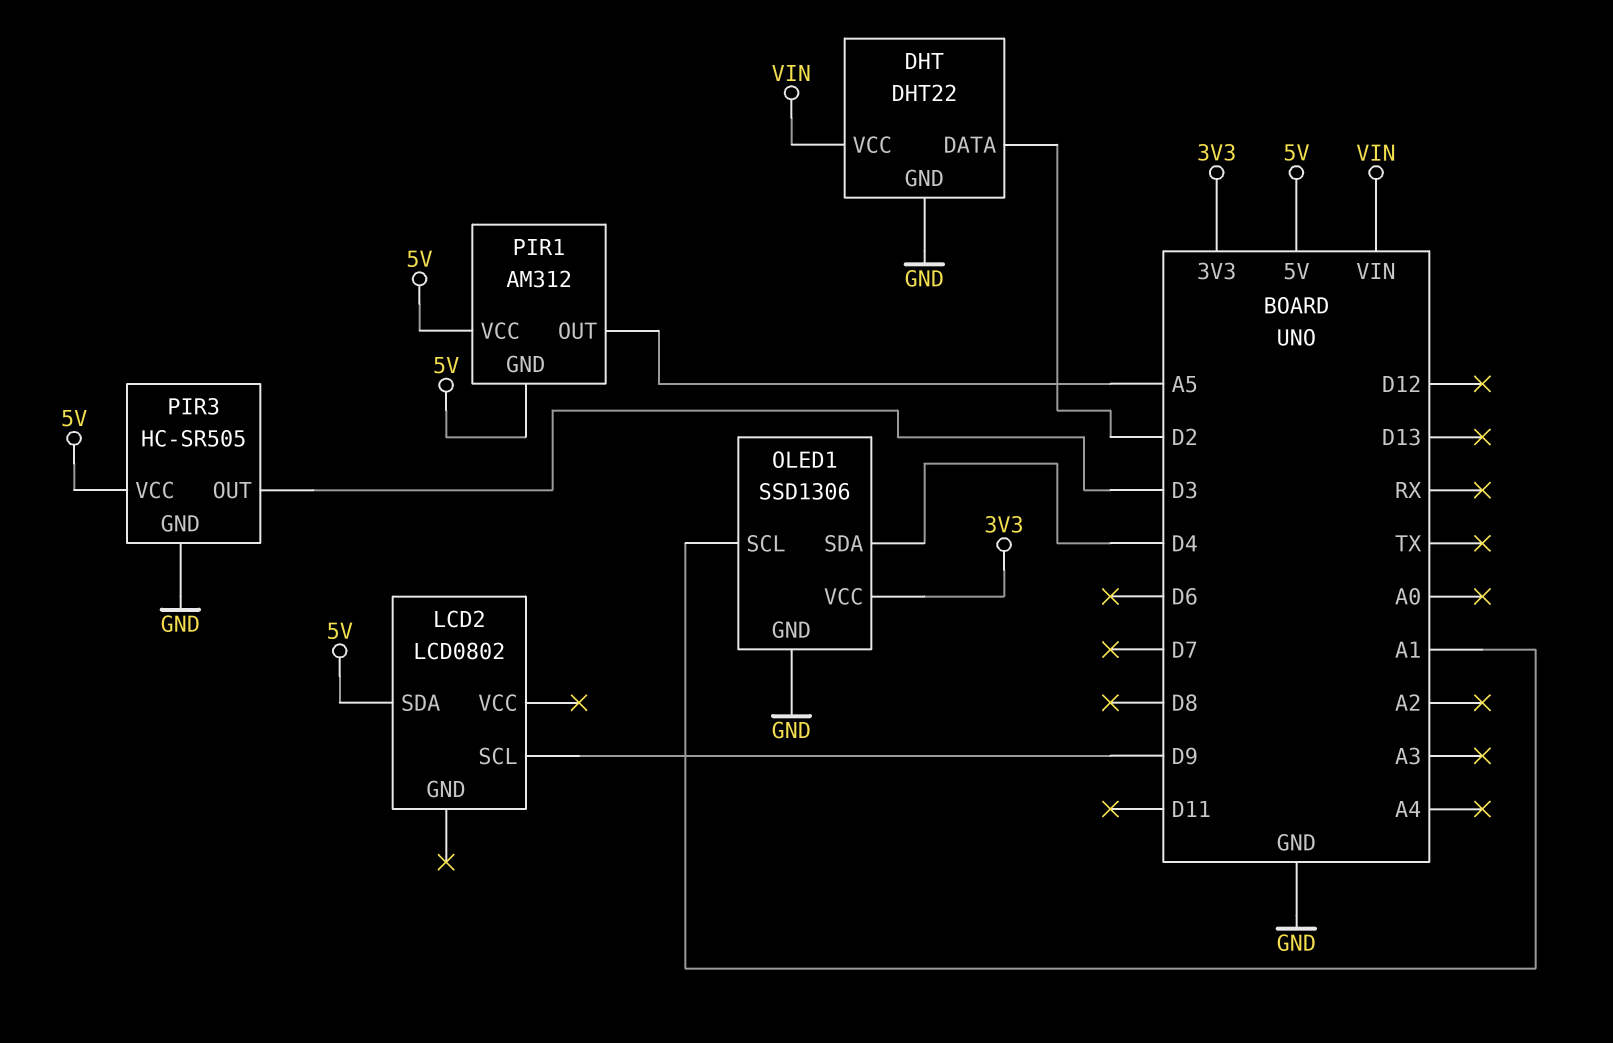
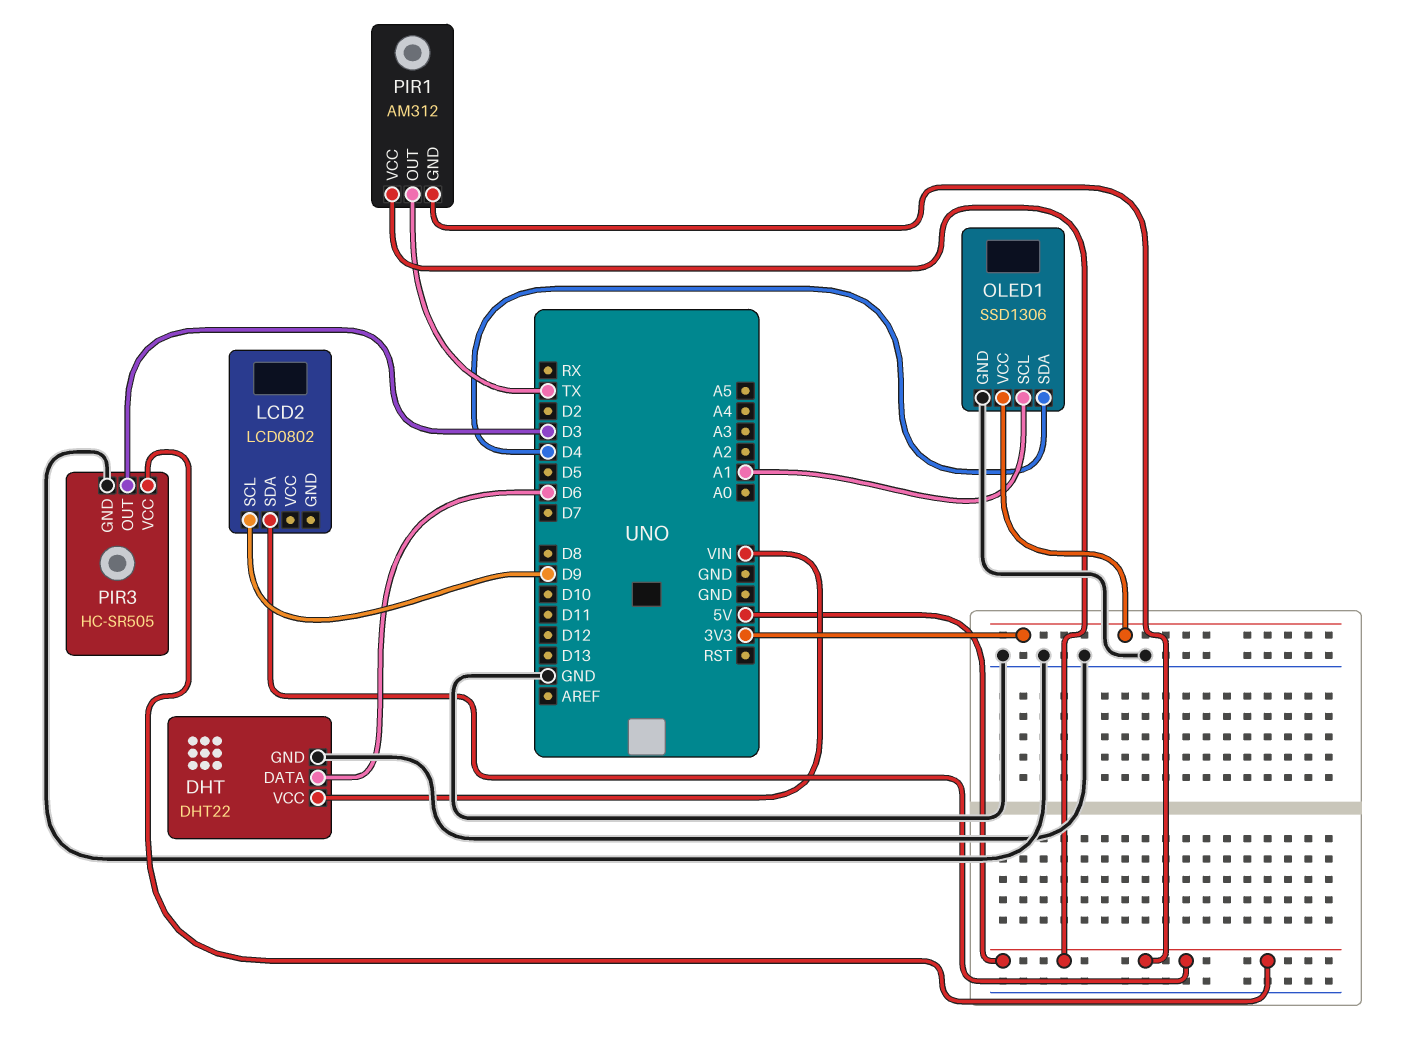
DHT pin DATA: D2 -> D6
PIR1 pin OUT: A5 -> TX

